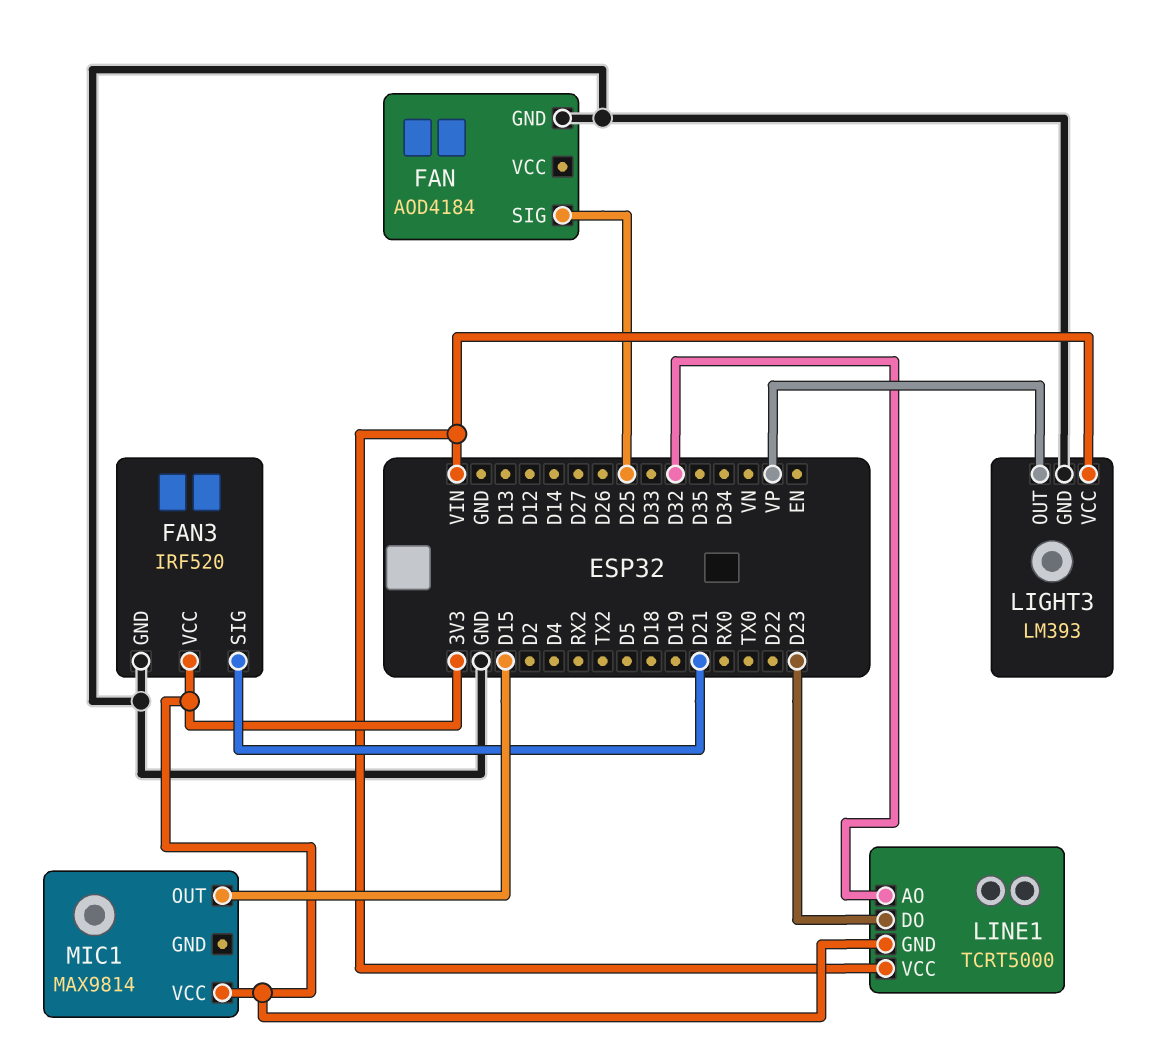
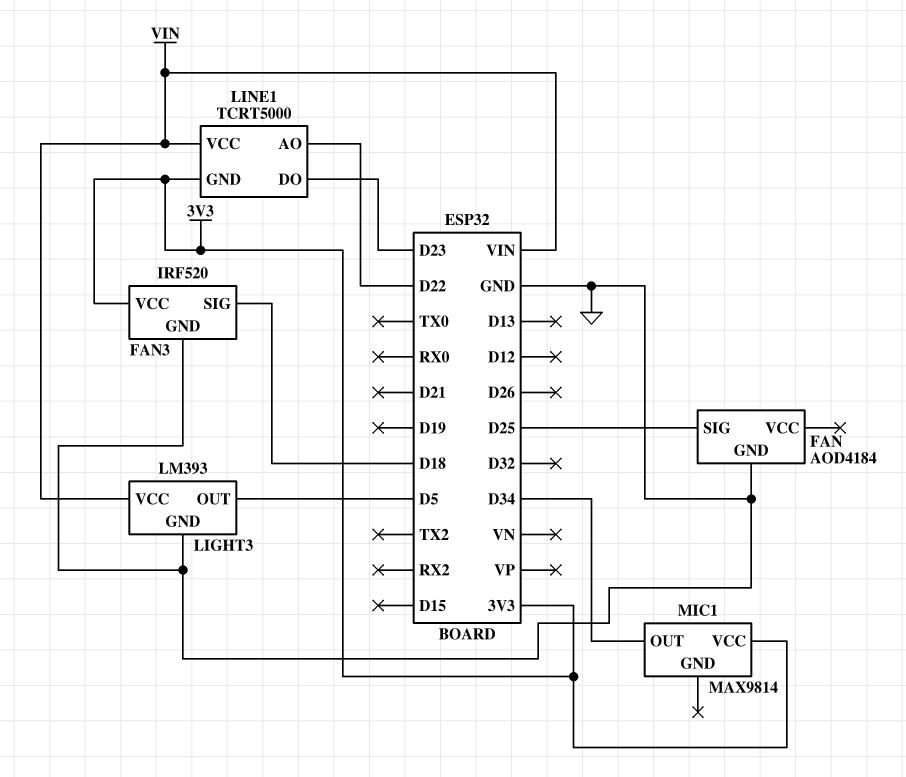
FAN3 pin SIG: D21 -> D18
LIGHT3 pin OUT: VP -> D5
LINE1 pin AO: D32 -> D22
MIC1 pin OUT: D15 -> D34

